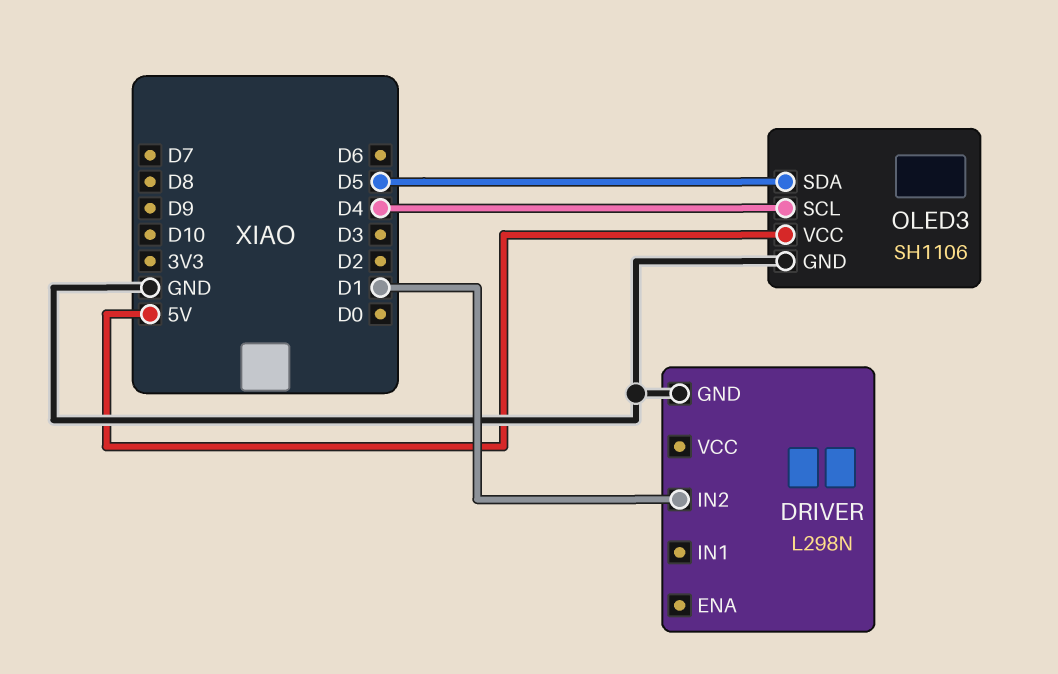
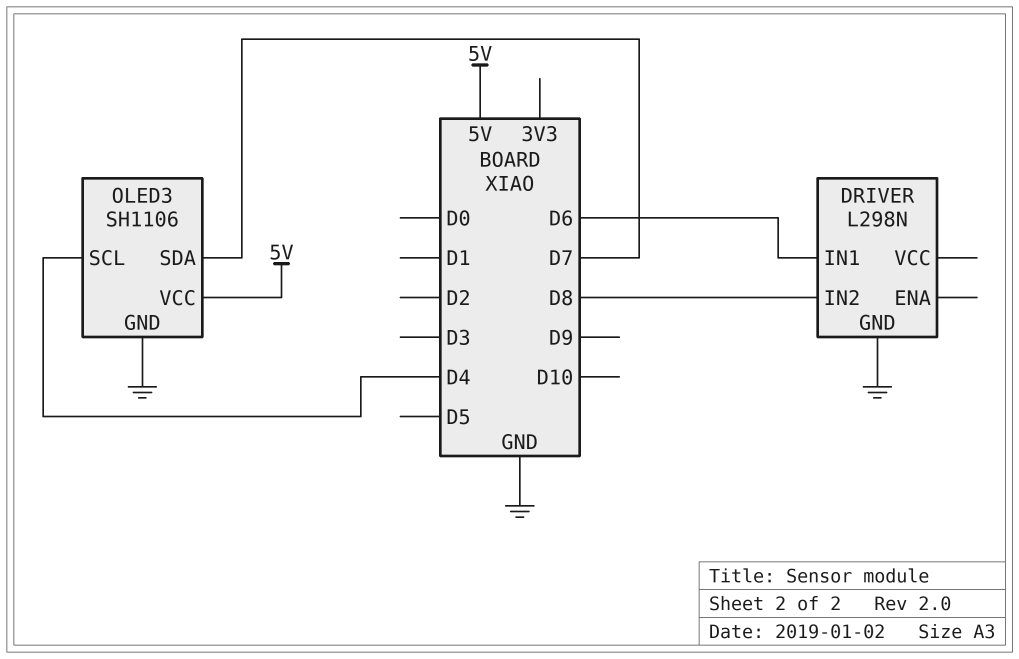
DRIVER pin IN1: none -> D6
DRIVER pin IN2: D1 -> D8
OLED3 pin SDA: D5 -> D7

